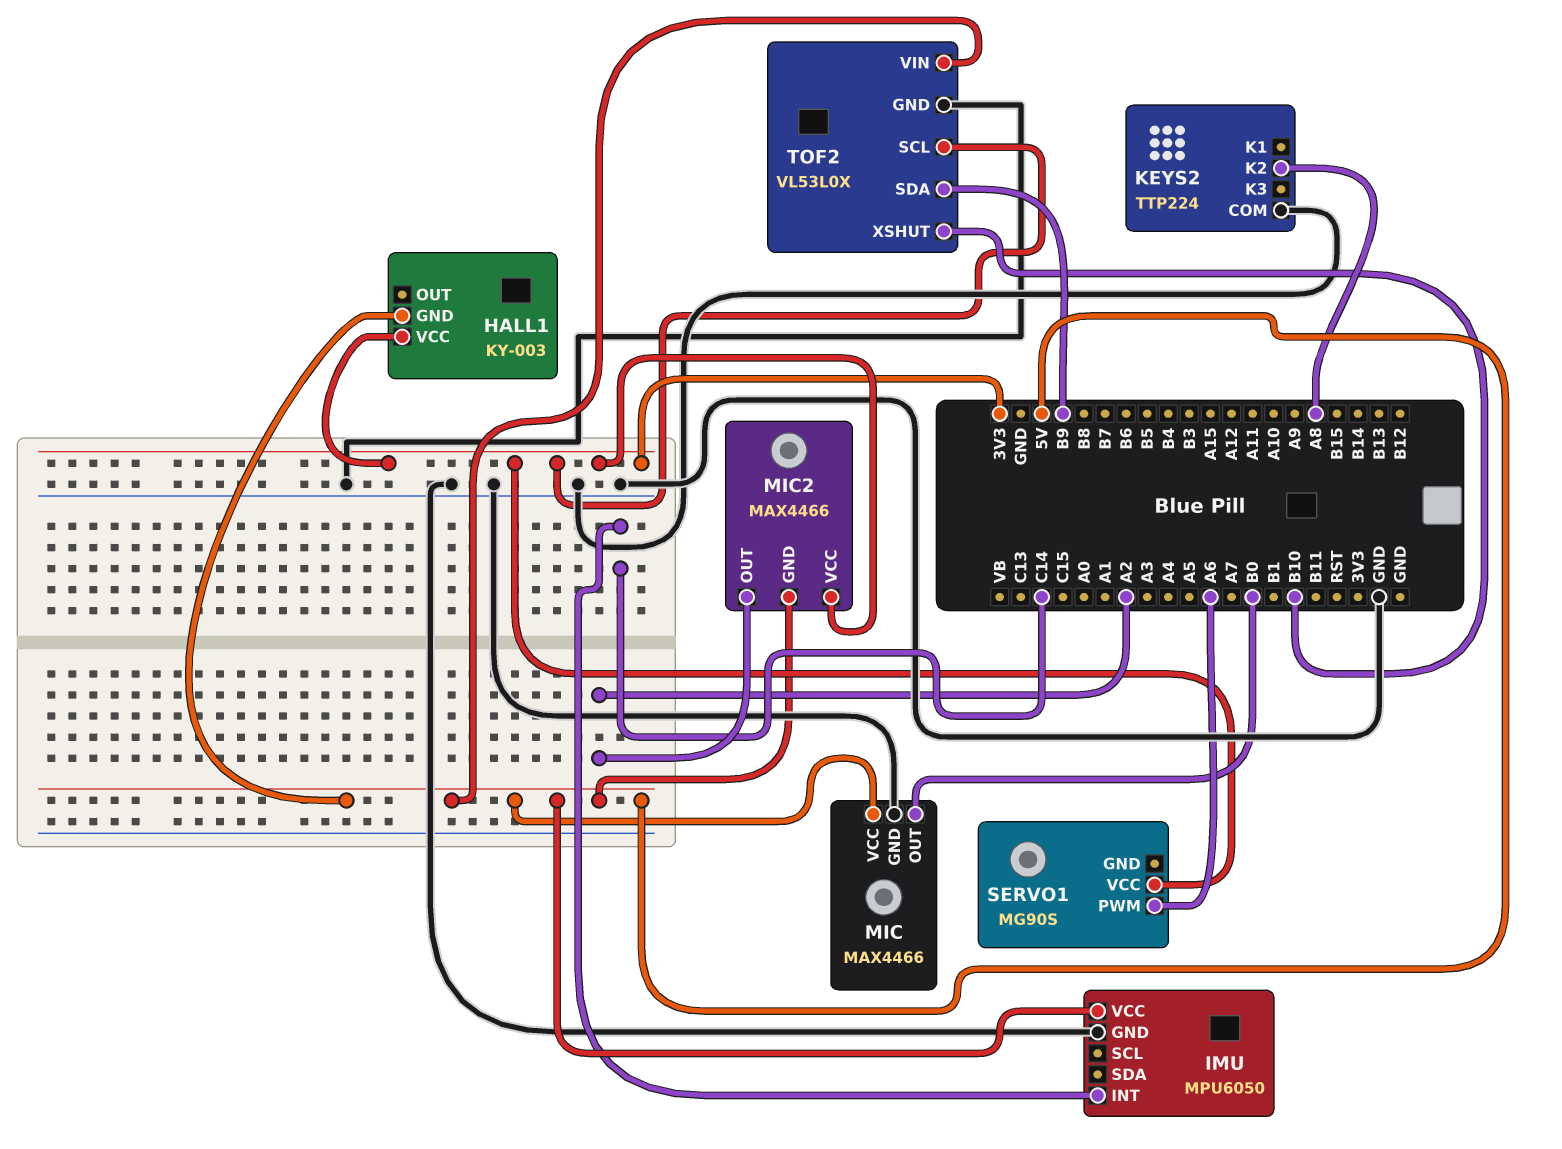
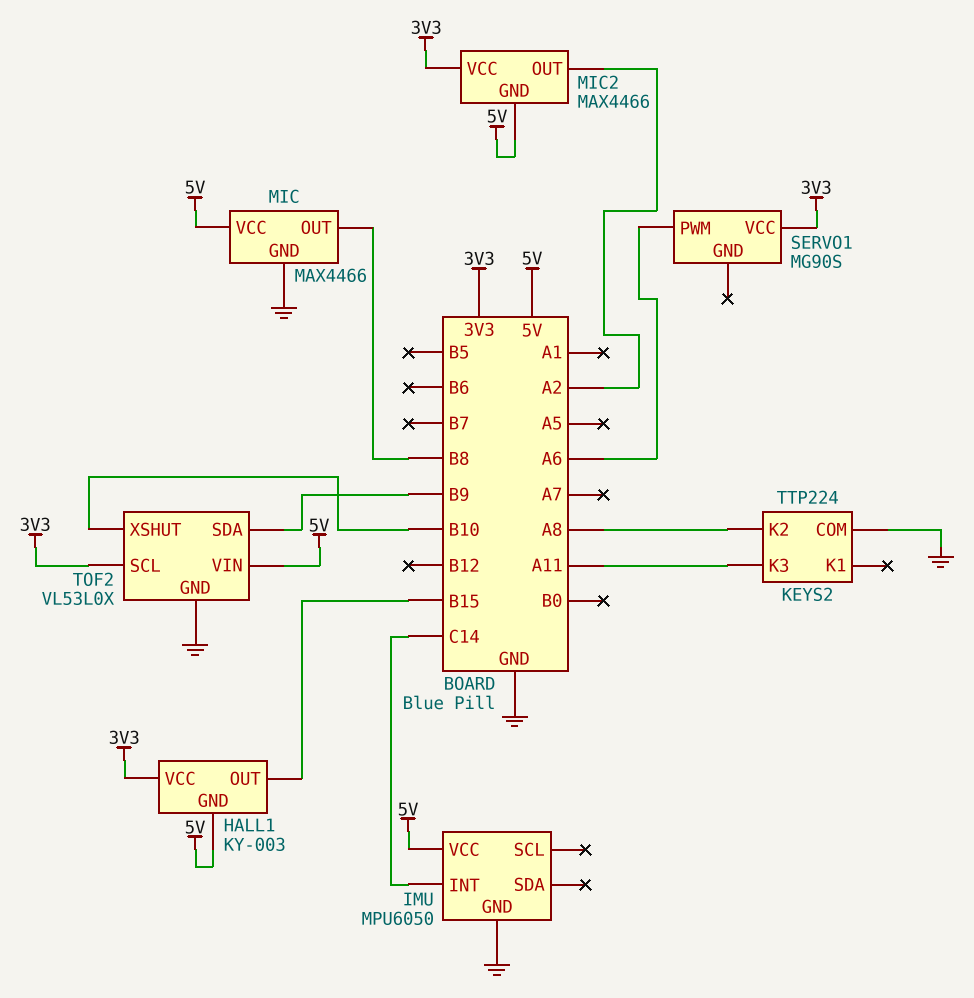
HALL1 pin OUT: none -> B15
KEYS2 pin K3: none -> A11
MIC pin OUT: B0 -> B8

